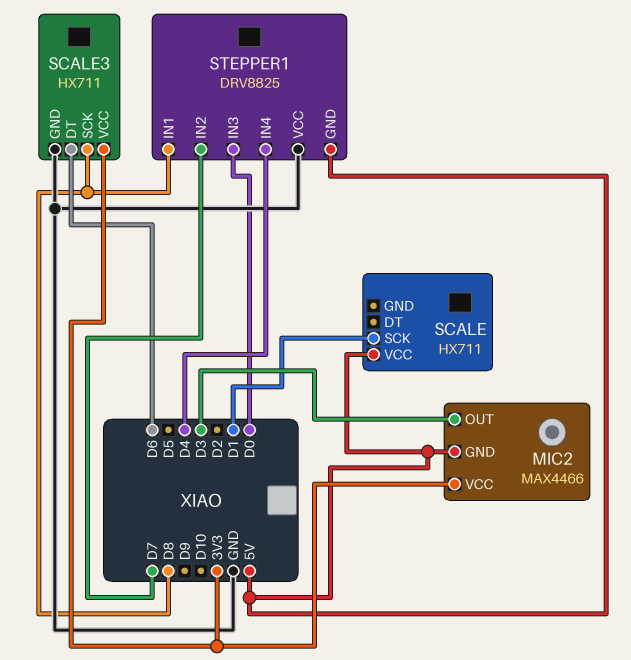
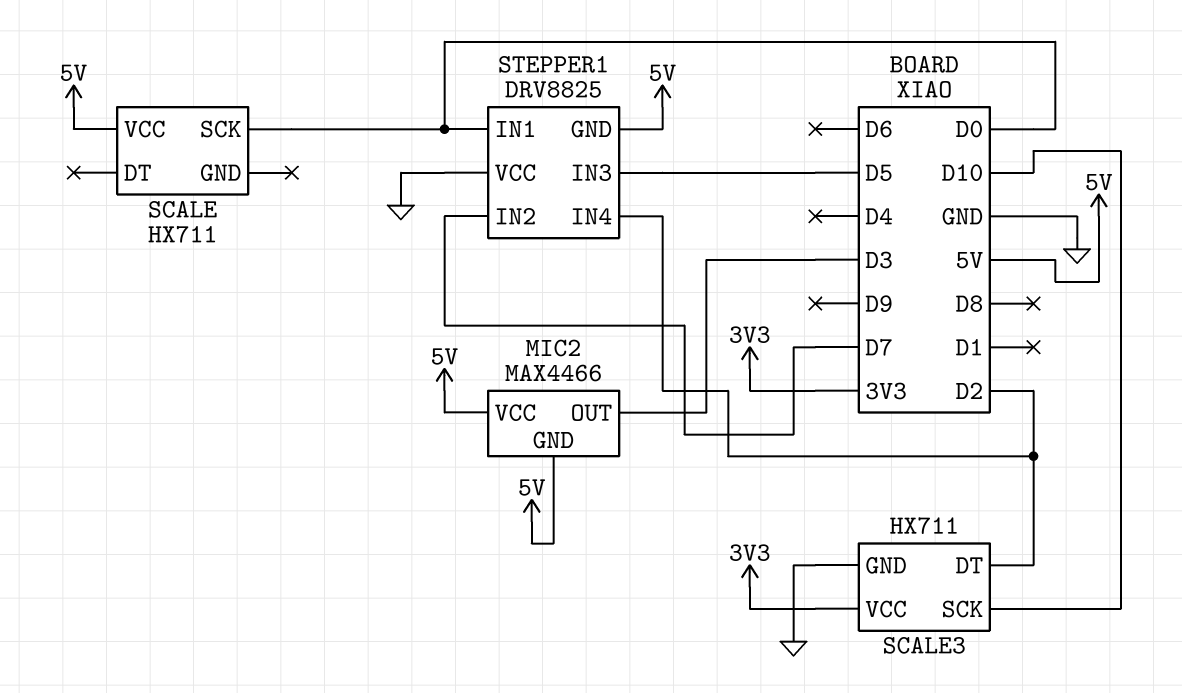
MIC2 pin VCC: 3V3 -> 5V
SCALE pin SCK: D1 -> D0
SCALE3 pin DT: D6 -> D2
SCALE3 pin SCK: D8 -> D10
STEPPER1 pin IN1: D8 -> D0
STEPPER1 pin IN3: D0 -> D5
STEPPER1 pin IN4: D4 -> D2

